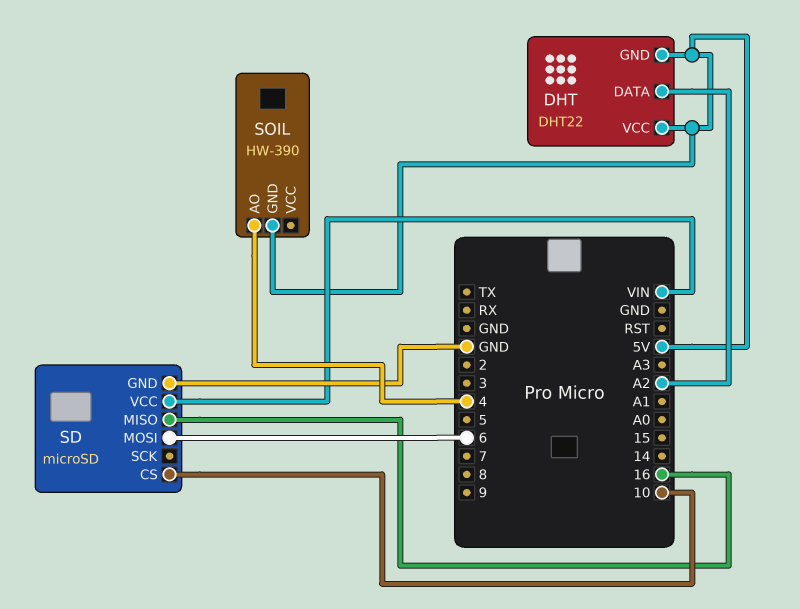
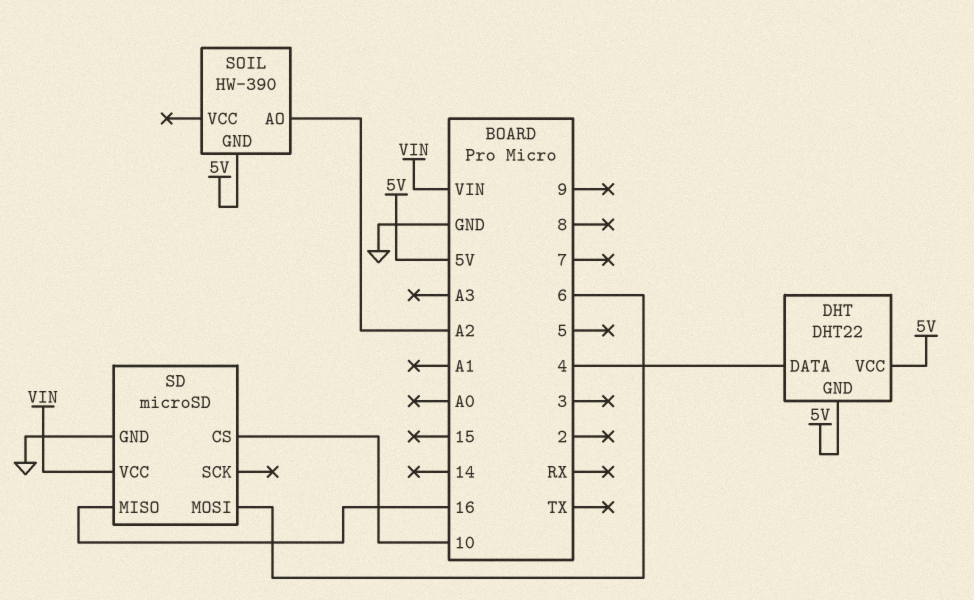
DHT pin DATA: A2 -> 4
SOIL pin AO: 4 -> A2

